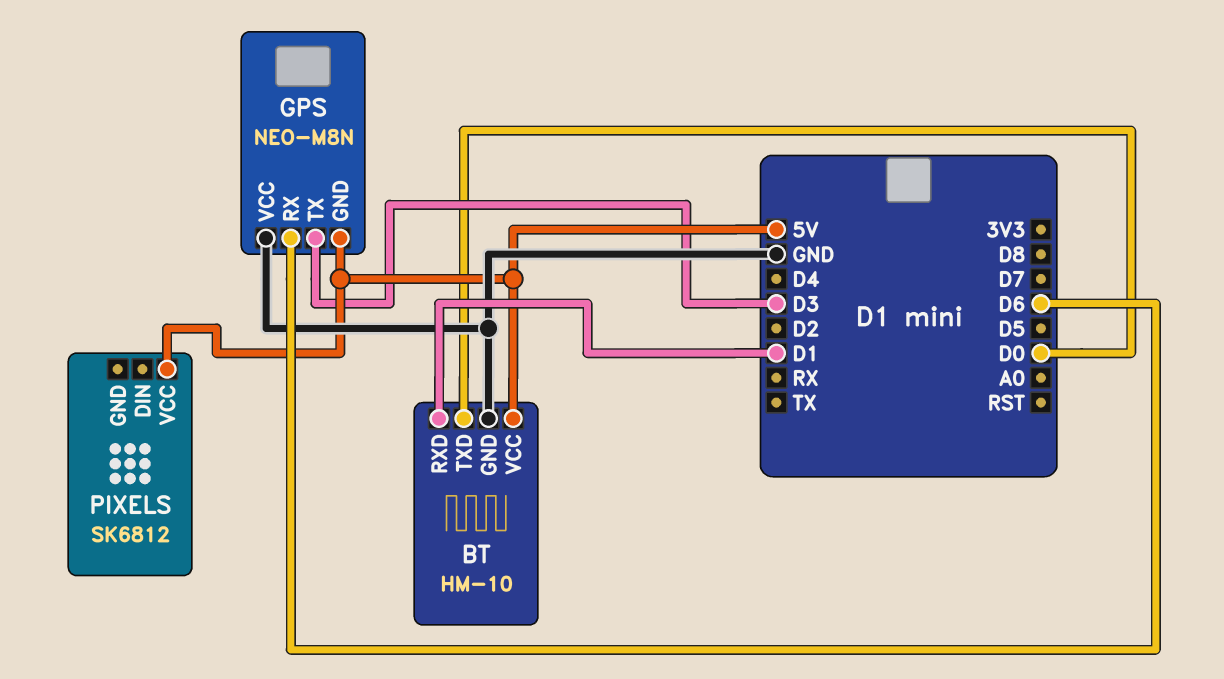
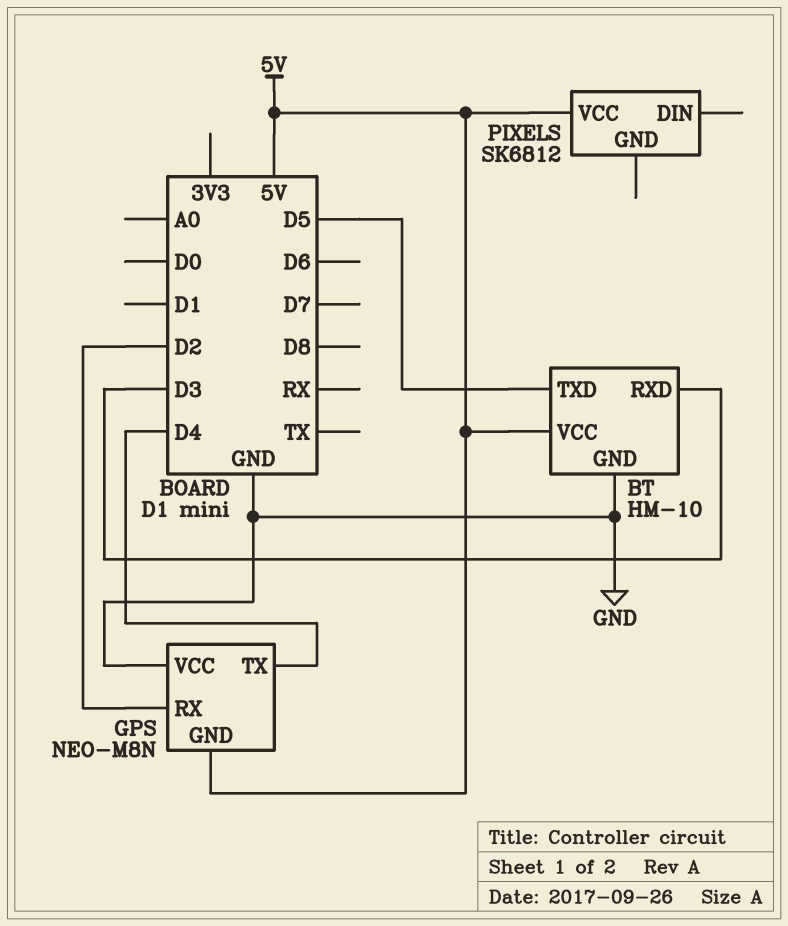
BT pin RXD: D1 -> D3
BT pin TXD: D0 -> D5
GPS pin RX: D6 -> D2
GPS pin TX: D3 -> D4

